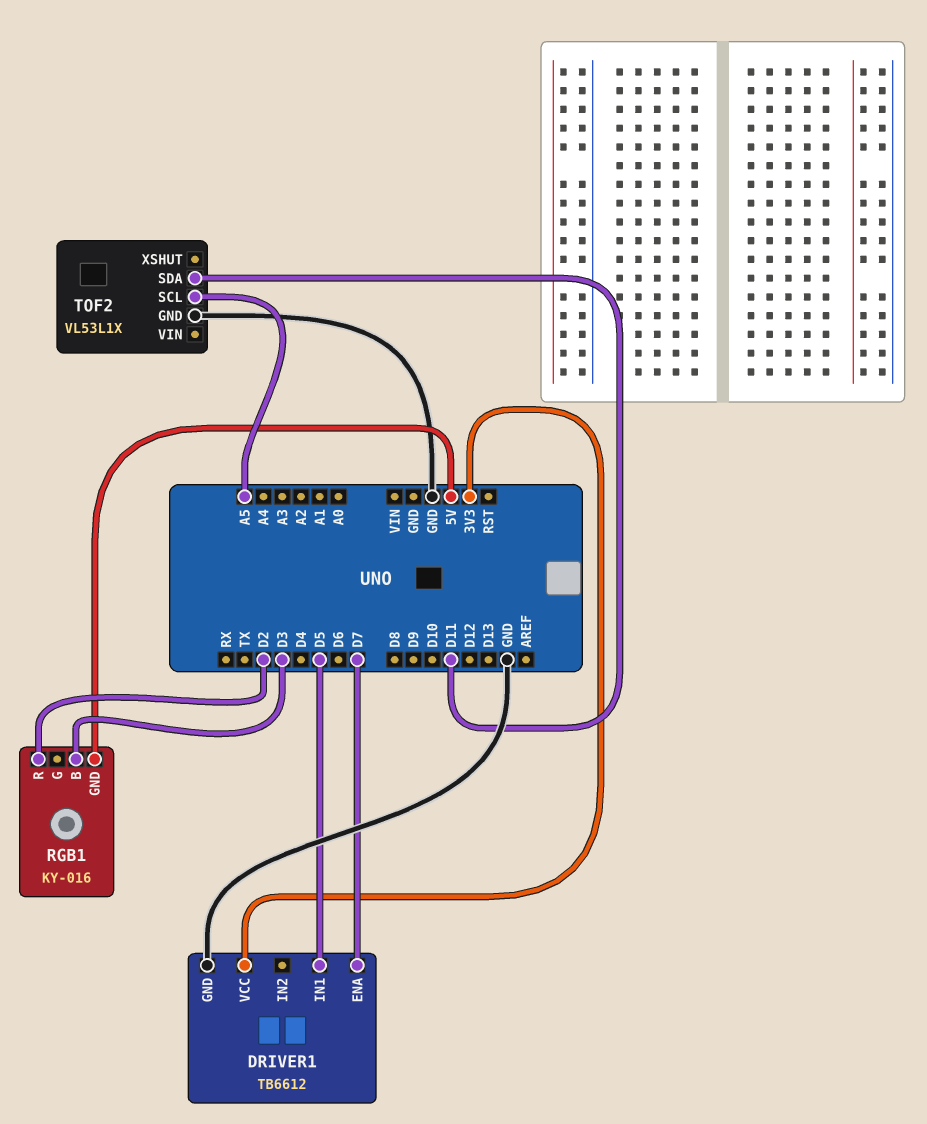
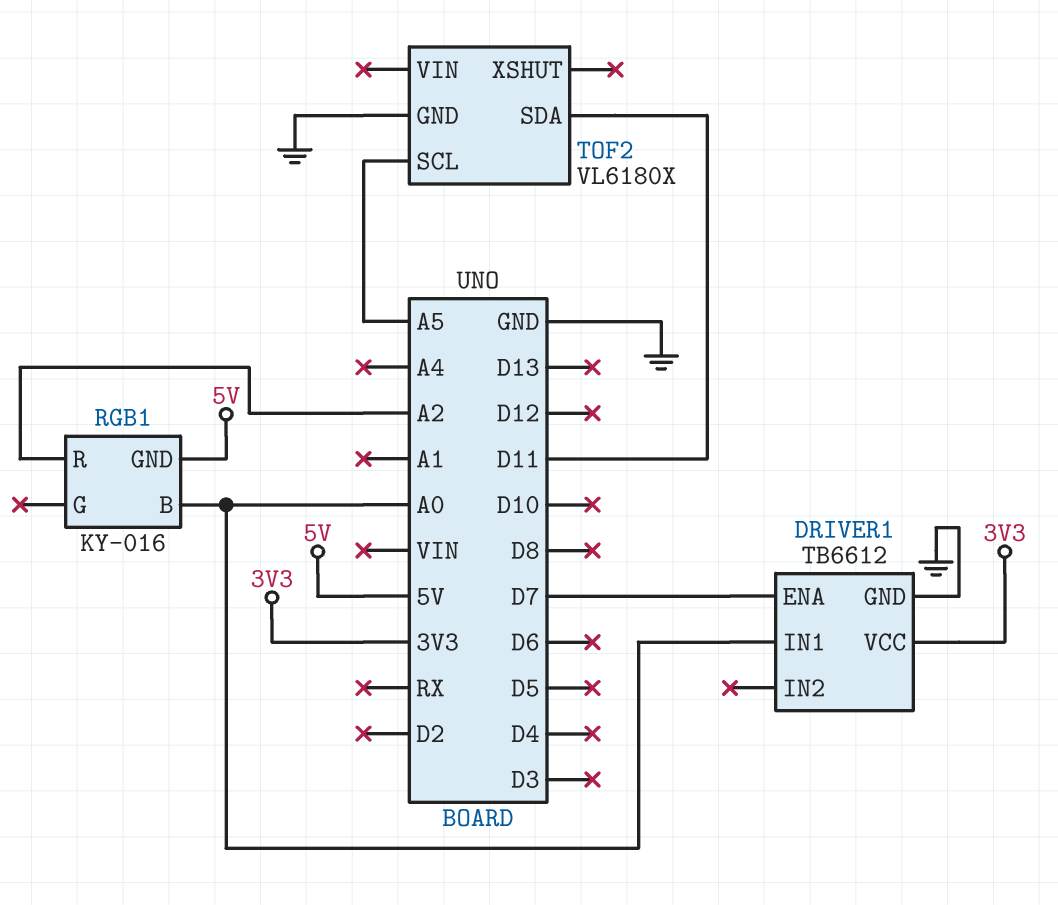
DRIVER1 pin IN1: D5 -> A0
RGB1 pin B: D3 -> A0
RGB1 pin R: D2 -> A2
TOF2: VL53L1X -> VL6180X

